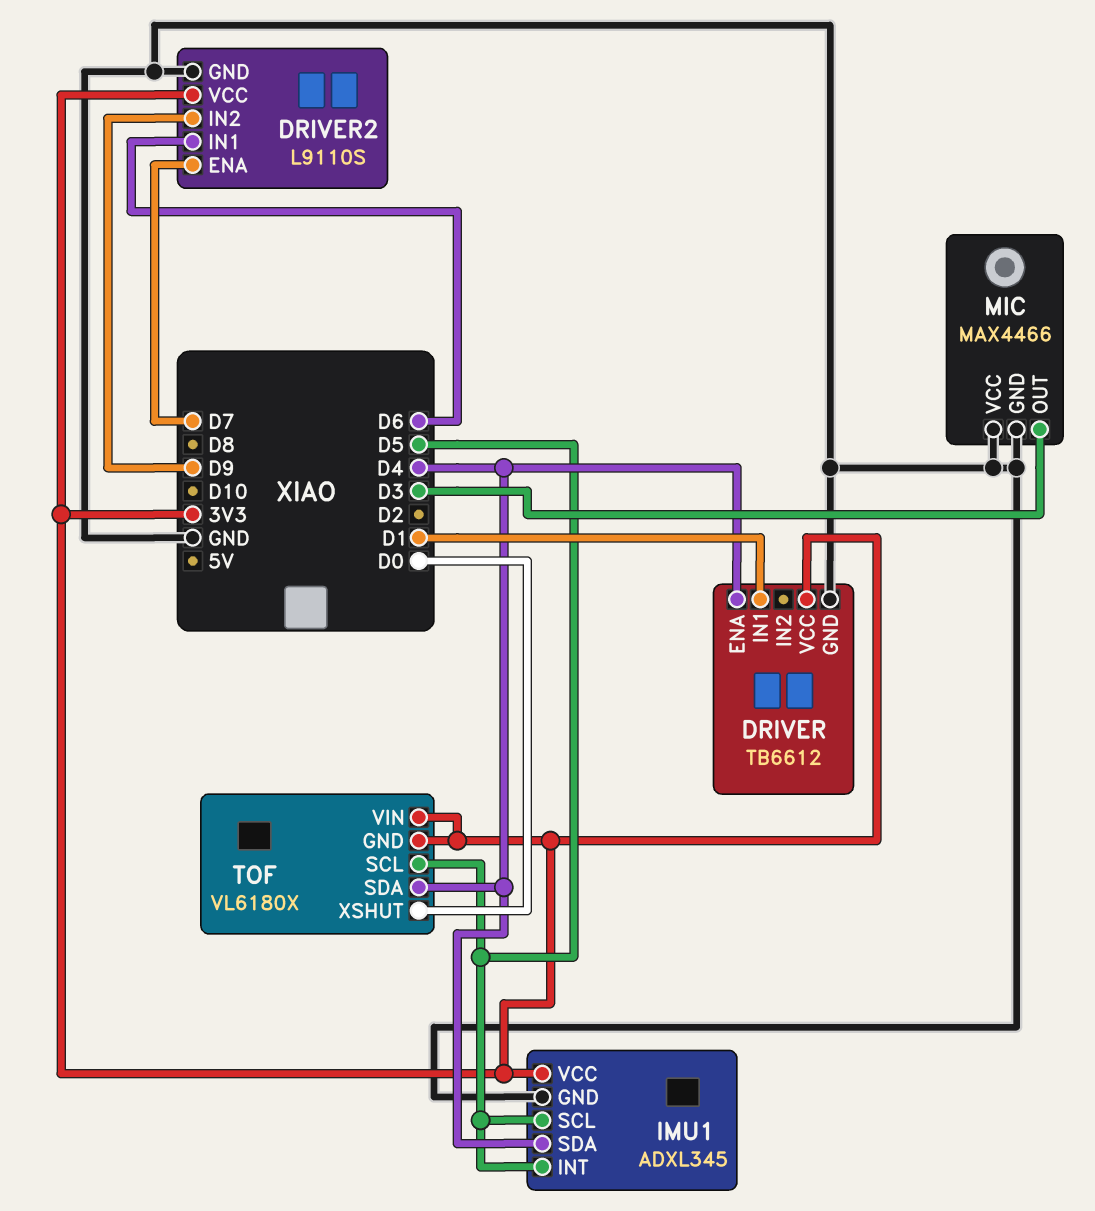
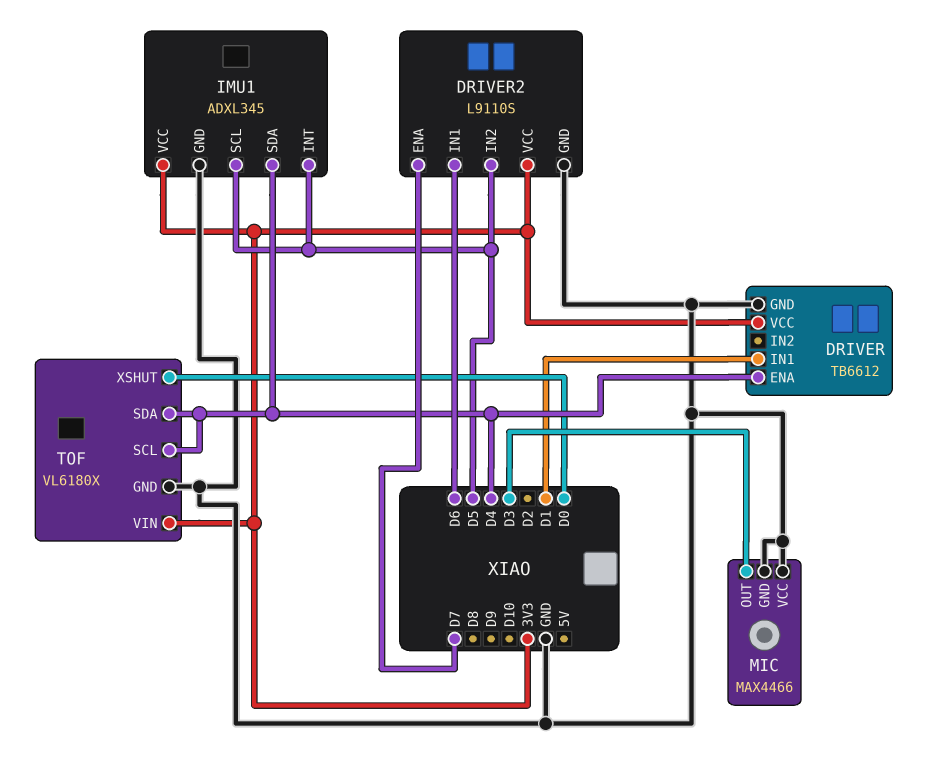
DRIVER2 pin IN2: D9 -> D5
TOF pin GND: 3V3 -> GND
TOF pin SCL: D5 -> D4

